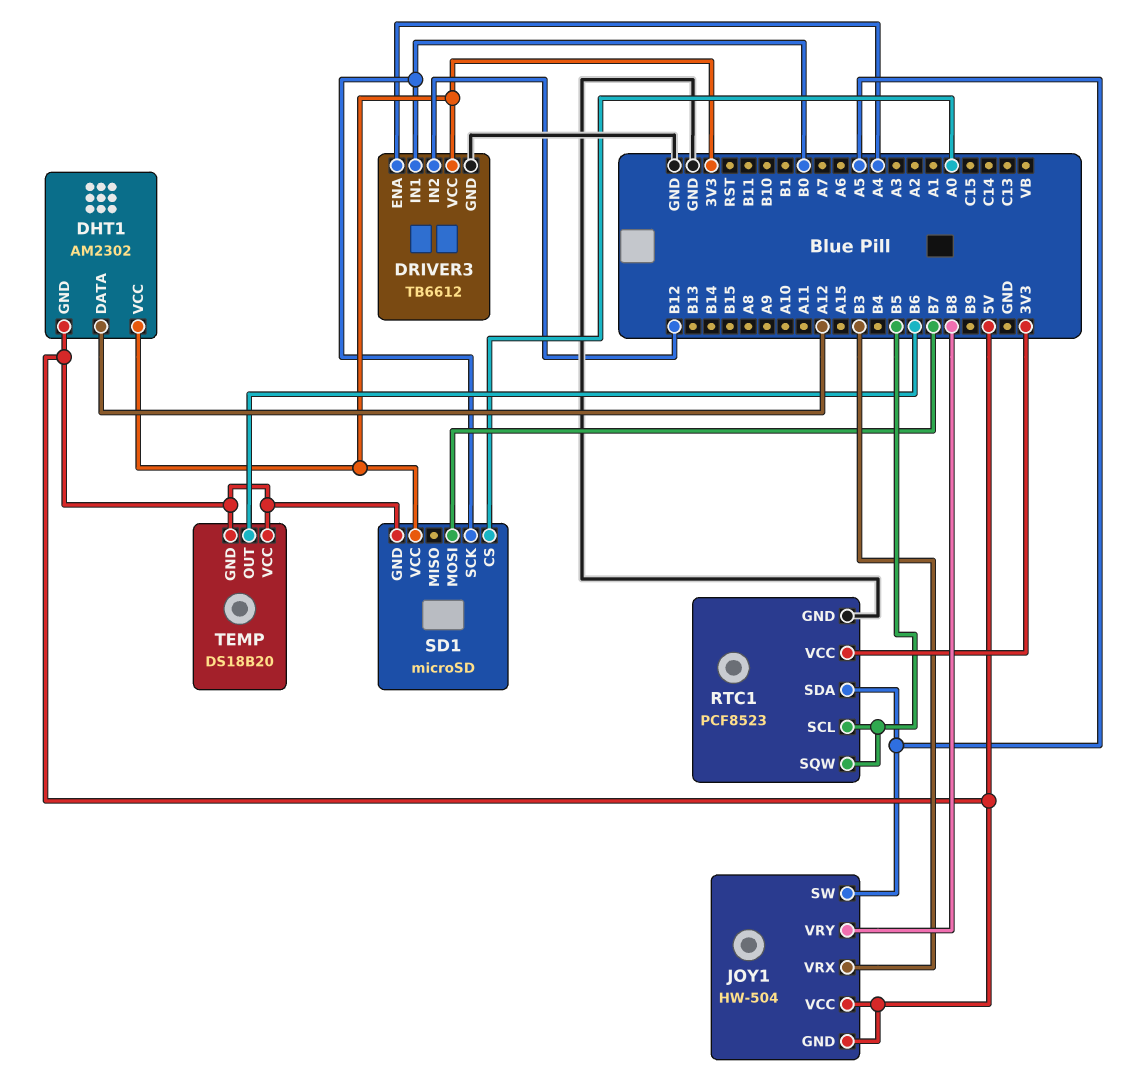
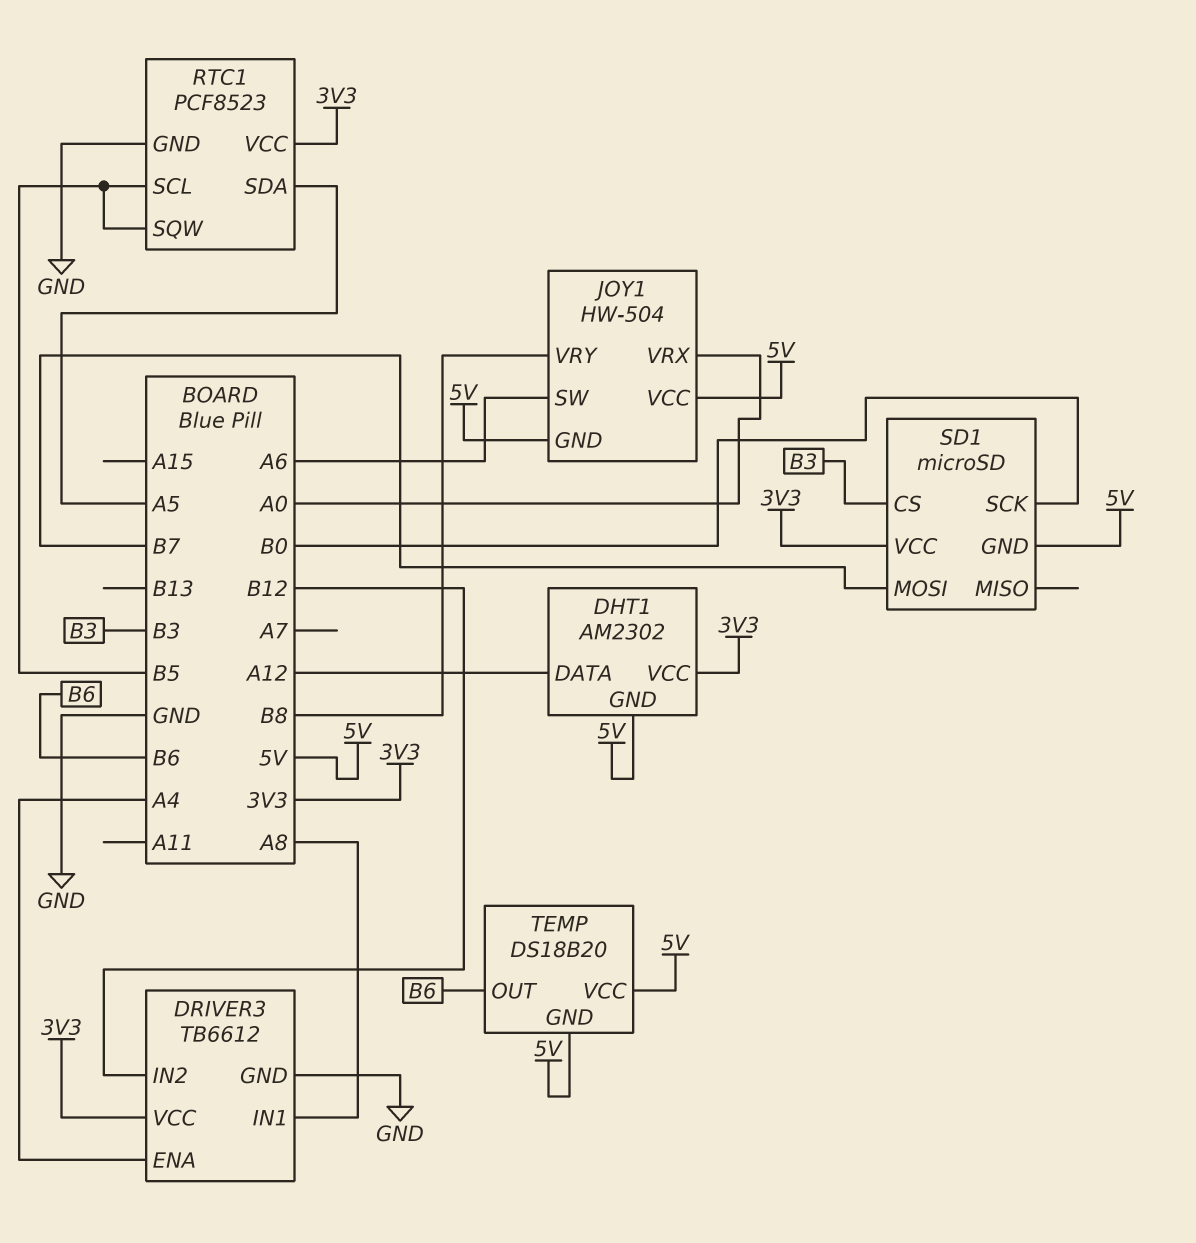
DRIVER3 pin IN1: B0 -> A8
JOY1 pin SW: A5 -> A6
JOY1 pin VRX: B3 -> A0
SD1 pin CS: A0 -> B3

